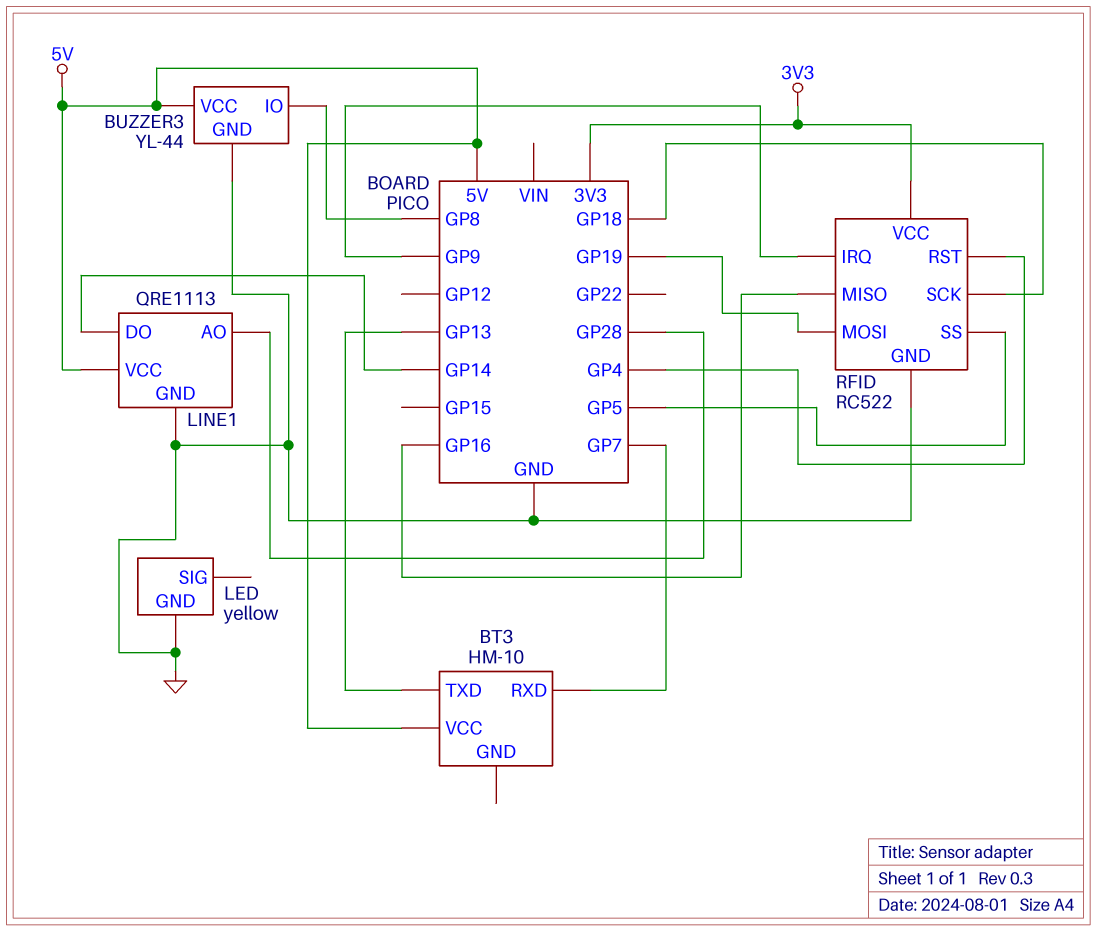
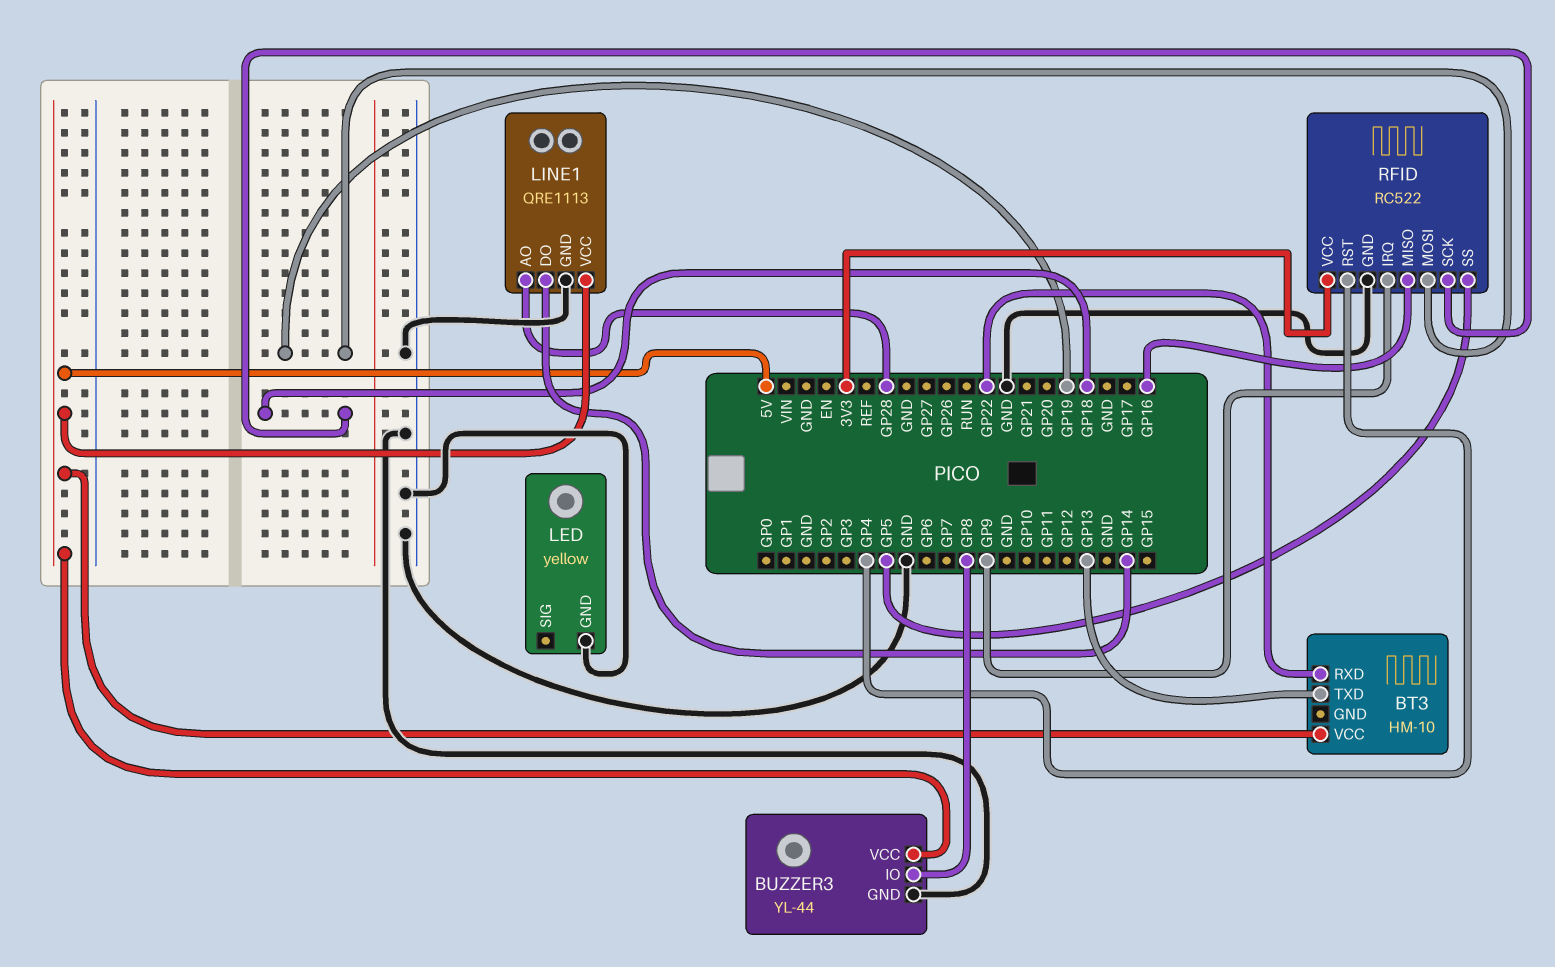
BT3 pin RXD: GP7 -> GP22

